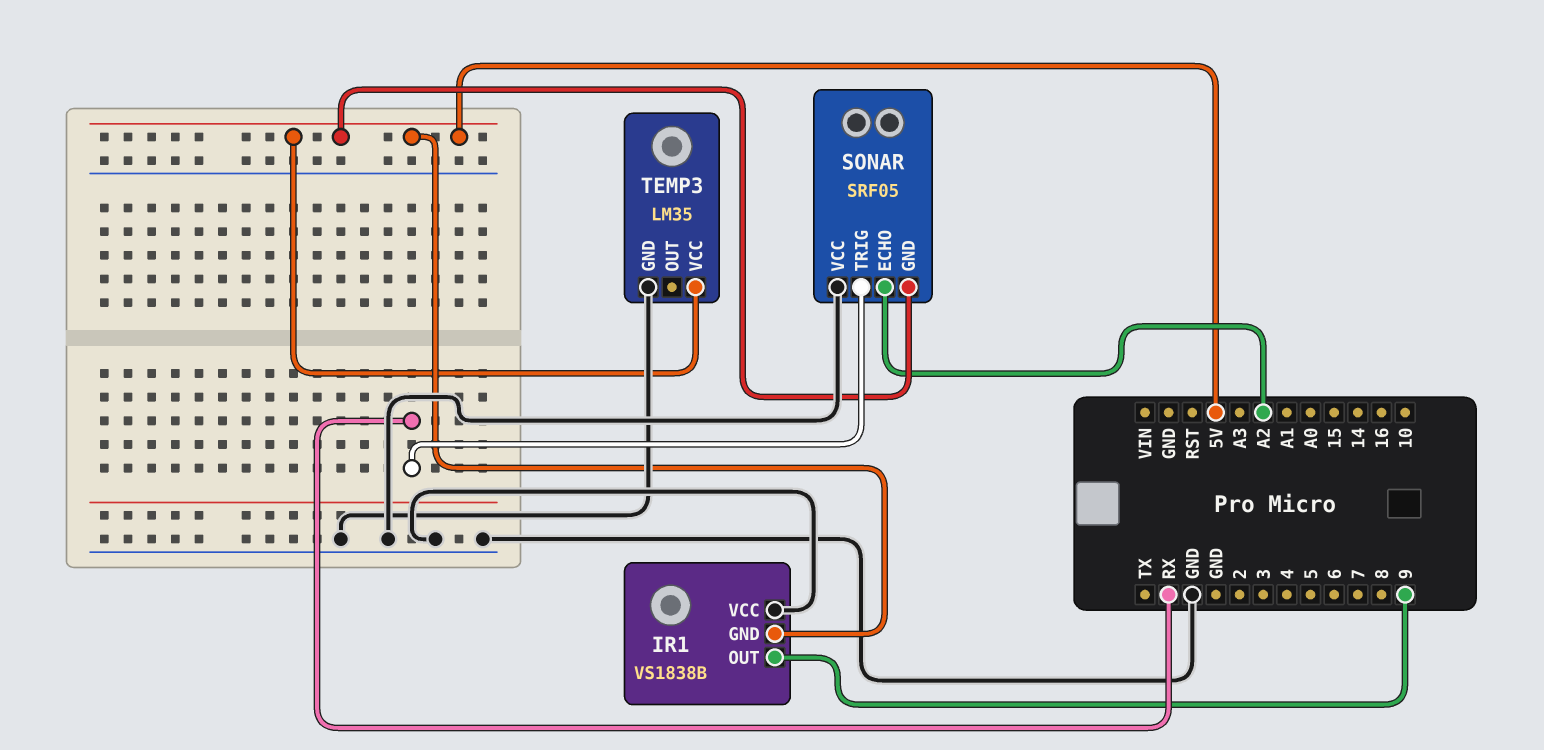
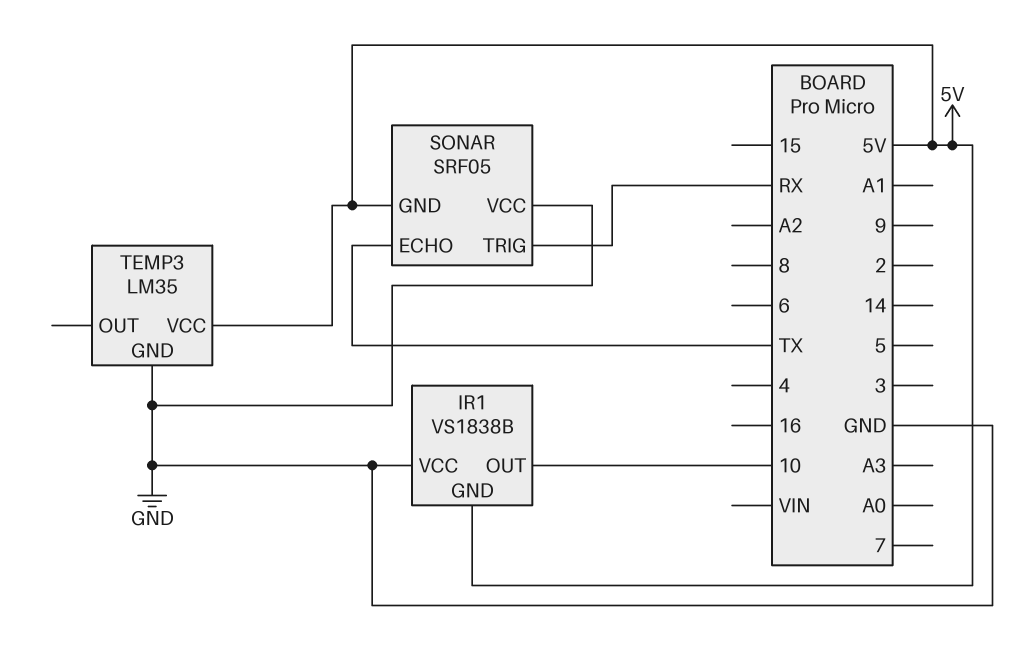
IR1 pin OUT: 9 -> 10
SONAR pin ECHO: A2 -> TX

